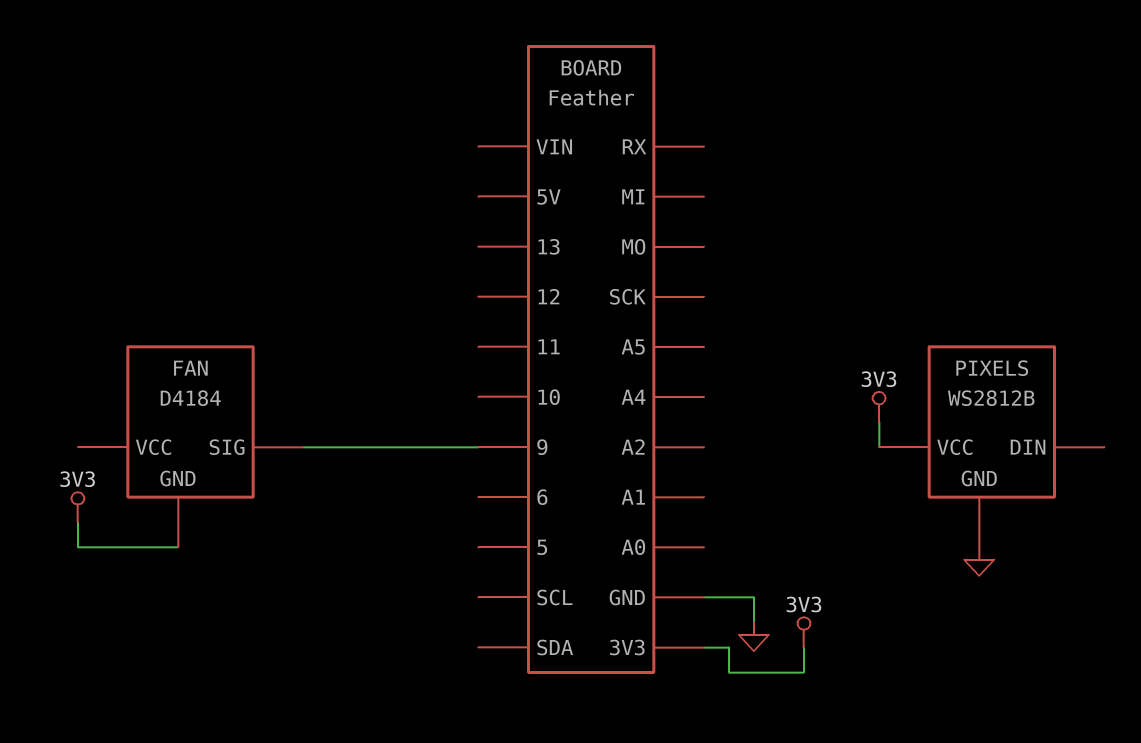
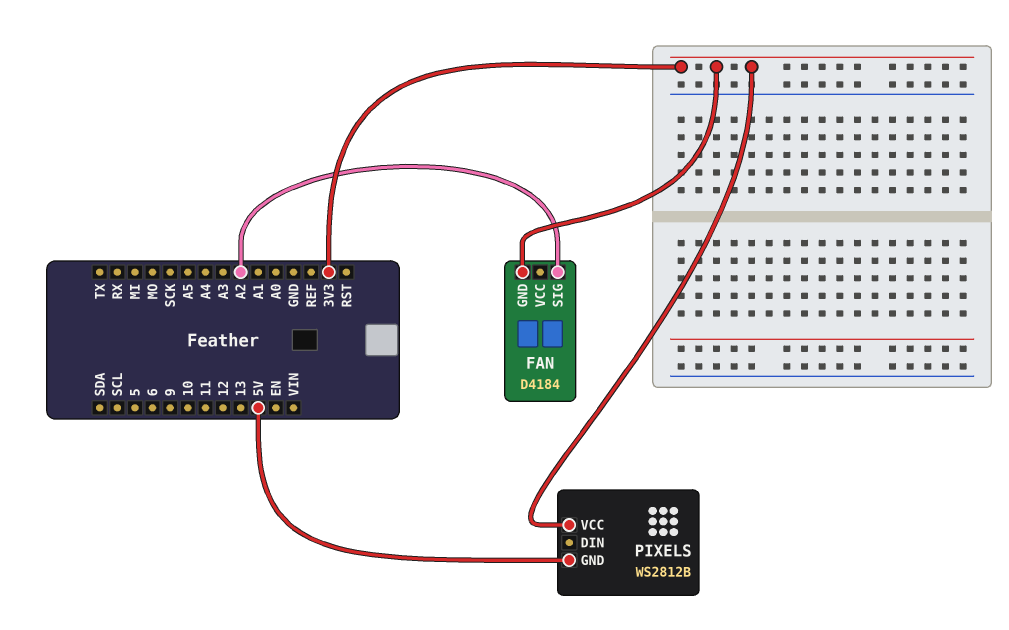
FAN pin SIG: 9 -> A2
PIXELS pin GND: GND -> 5V

